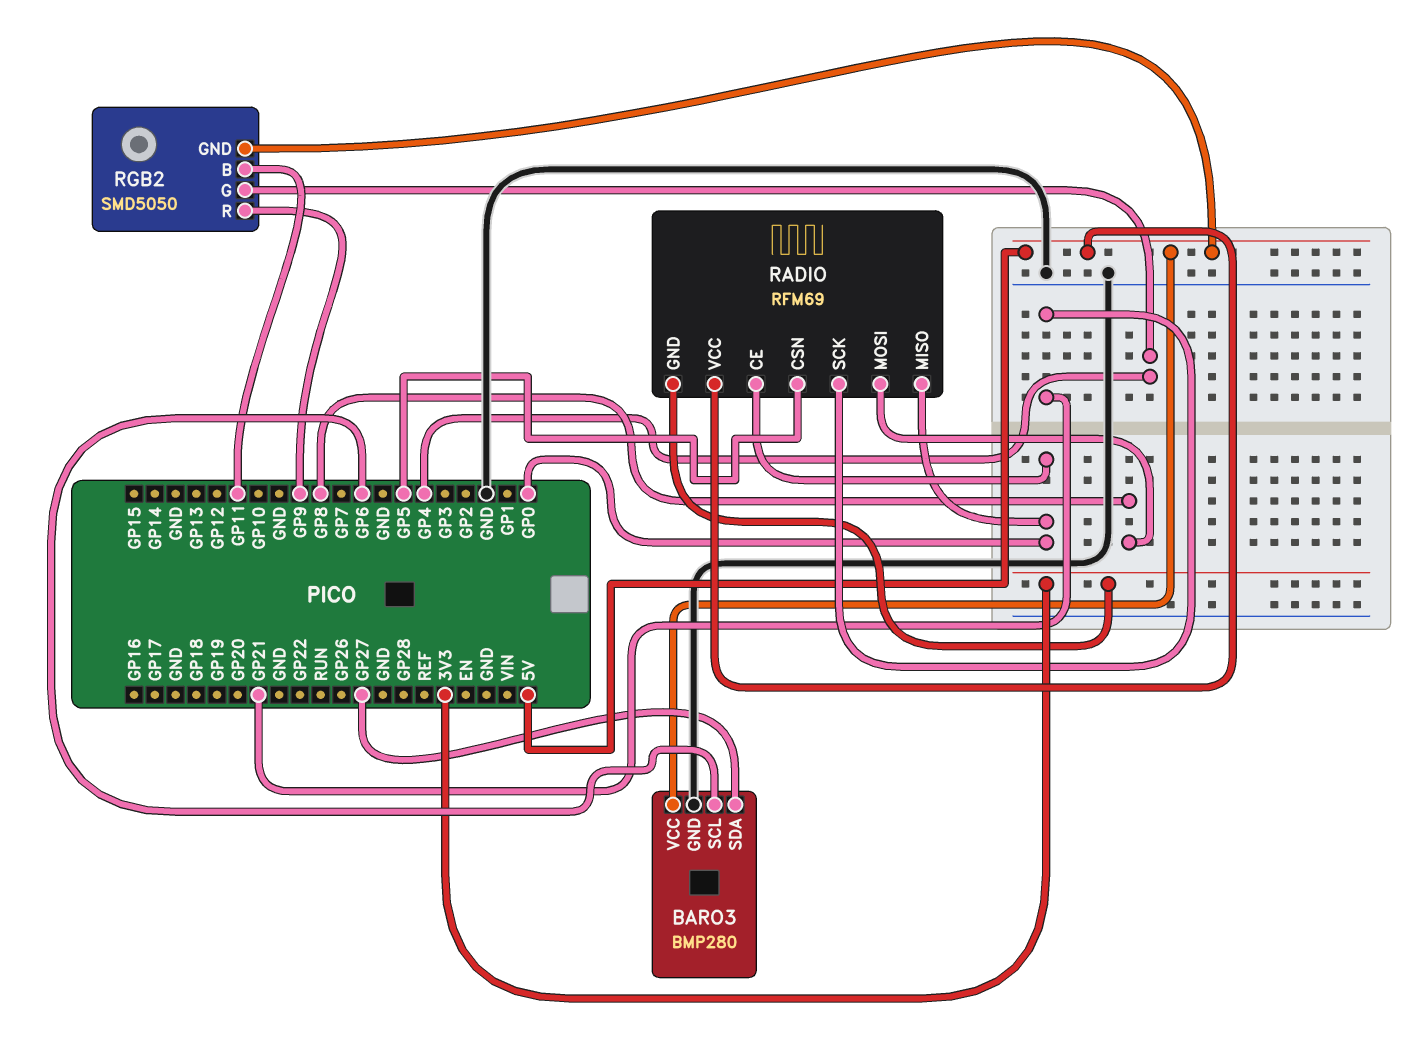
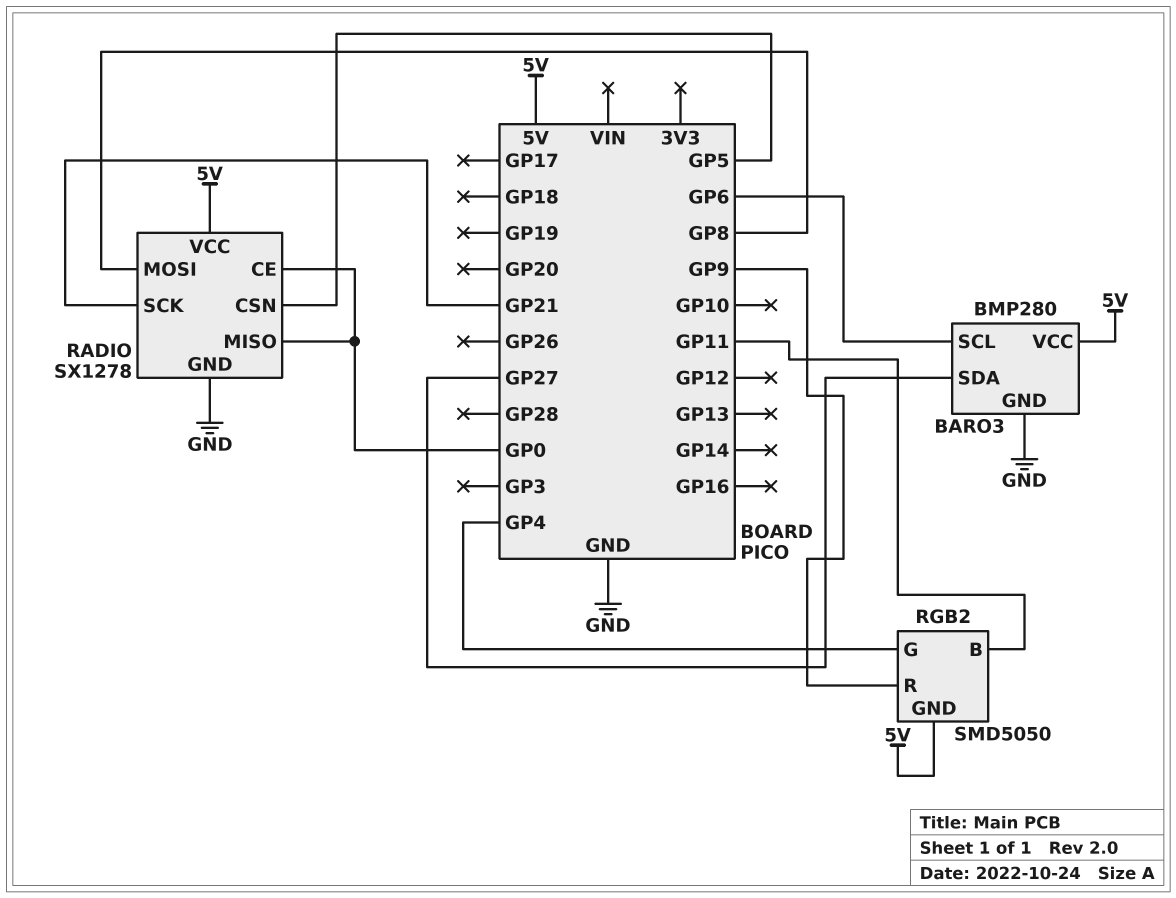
RADIO: RFM69 -> SX1278
RADIO pin GND: 3V3 -> GND

